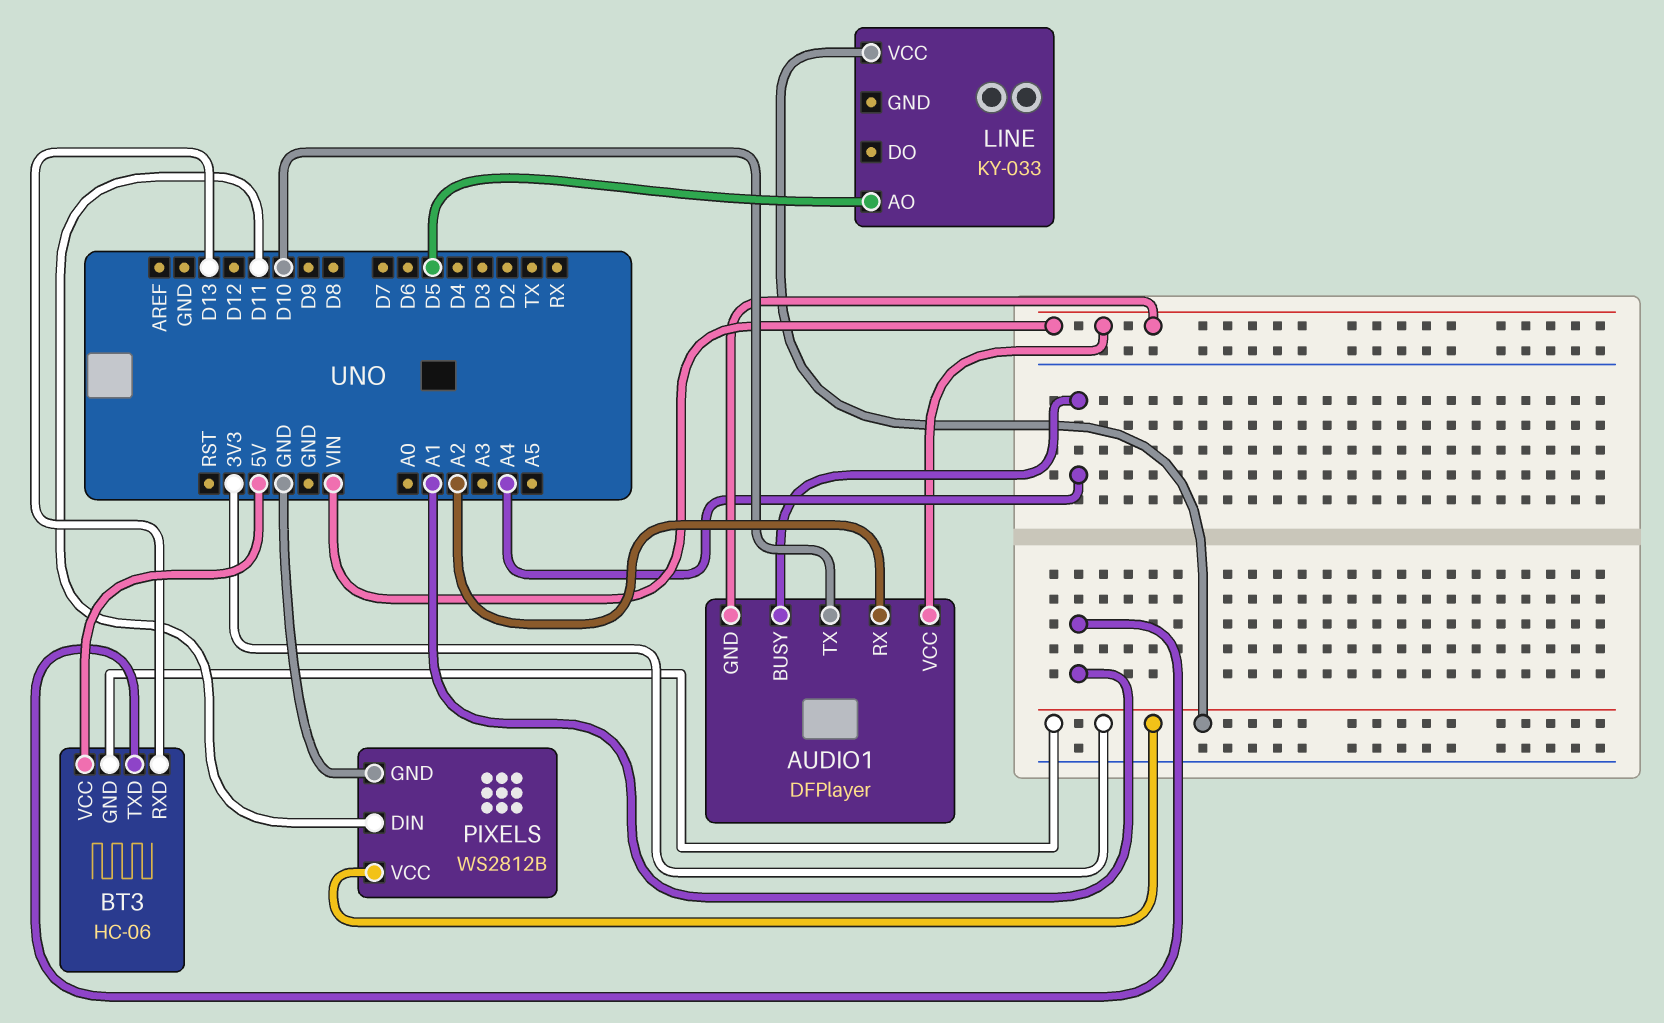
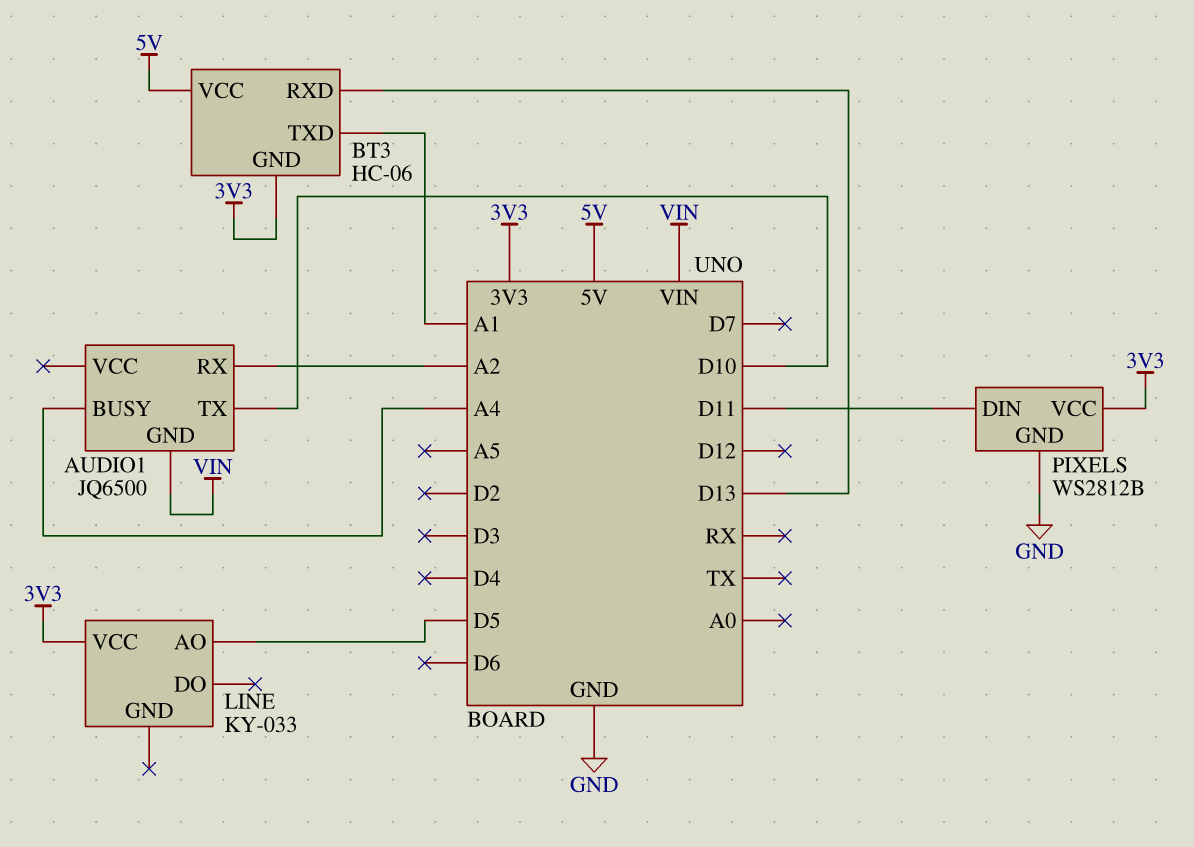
AUDIO1: DFPlayer -> JQ6500
AUDIO1 pin VCC: VIN -> none

